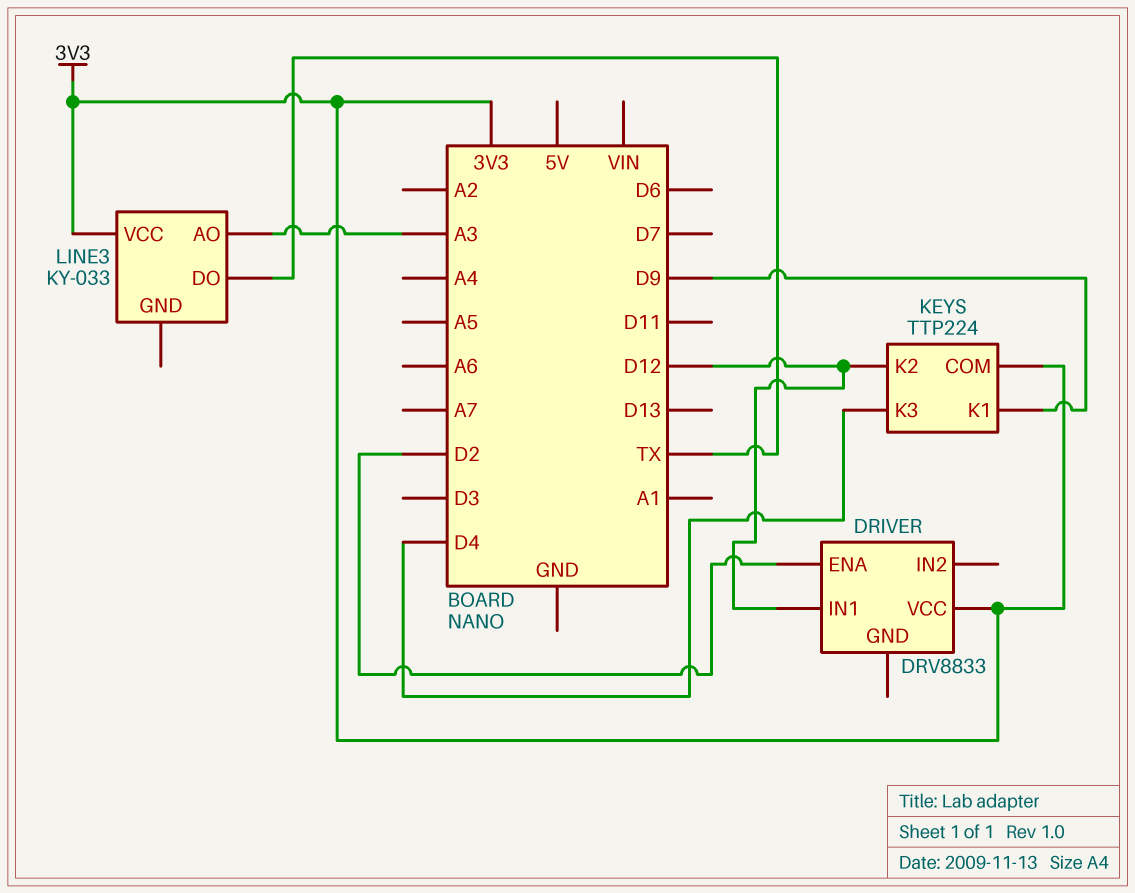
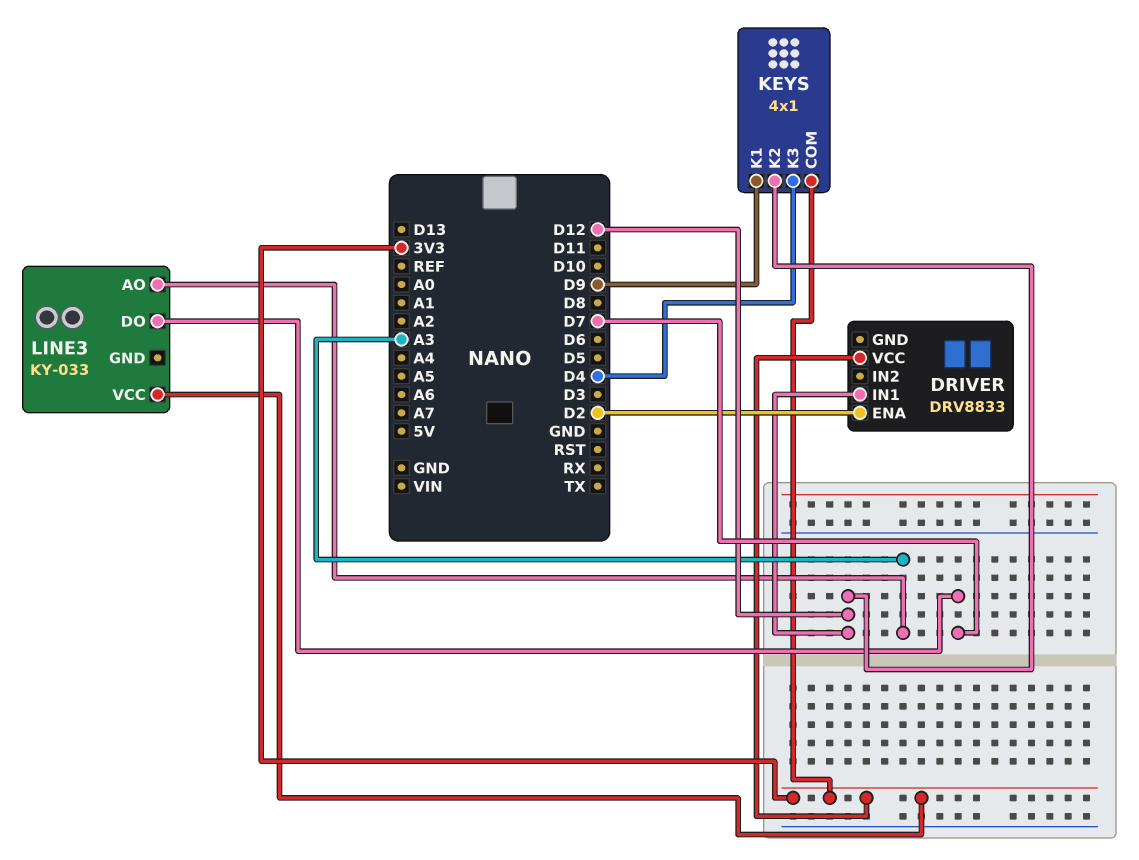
KEYS: TTP224 -> 4x1
LINE3 pin DO: TX -> D7

